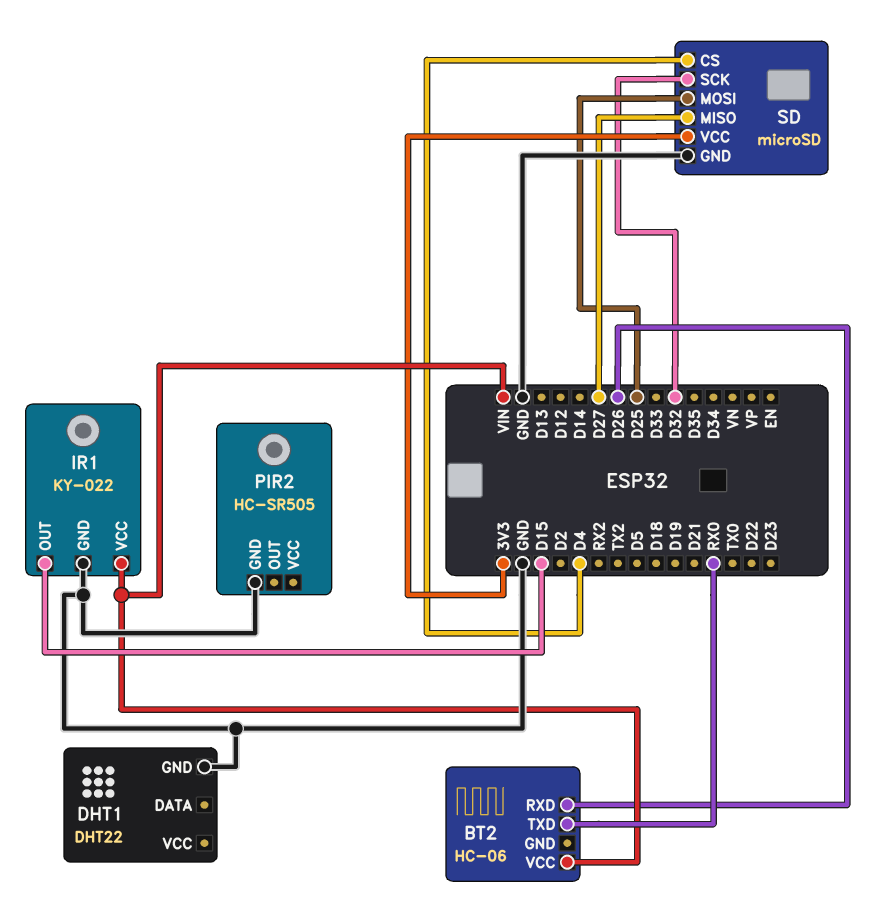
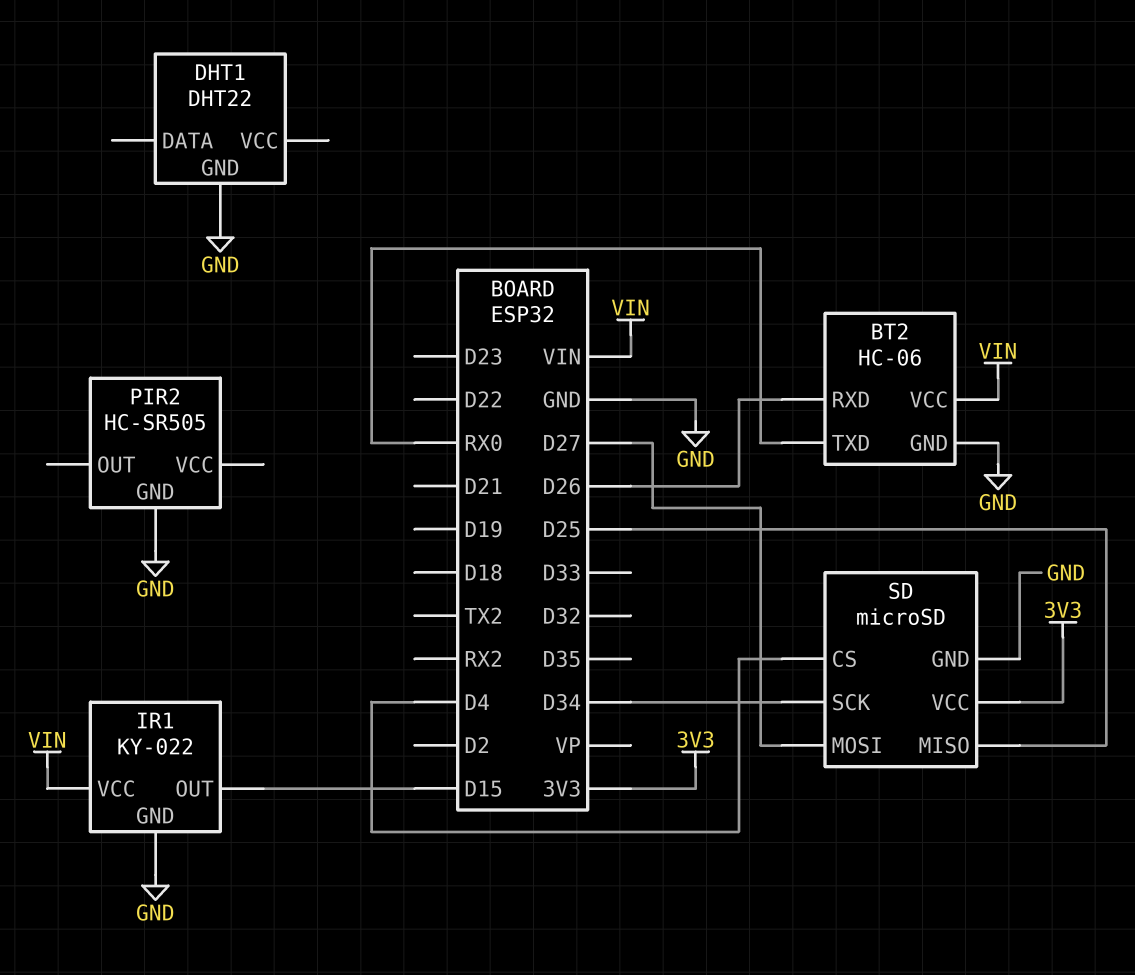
BT2 pin GND: none -> GND
SD pin MISO: D27 -> D25
SD pin MOSI: D25 -> D27
SD pin SCK: D32 -> D34

